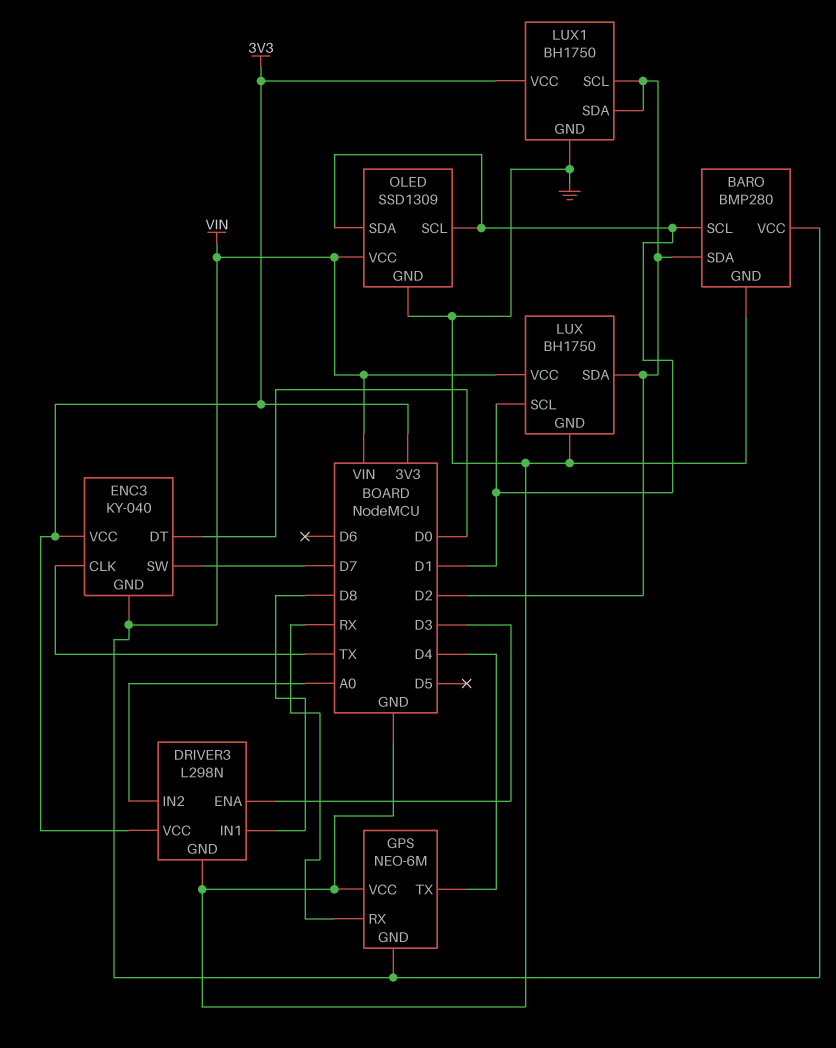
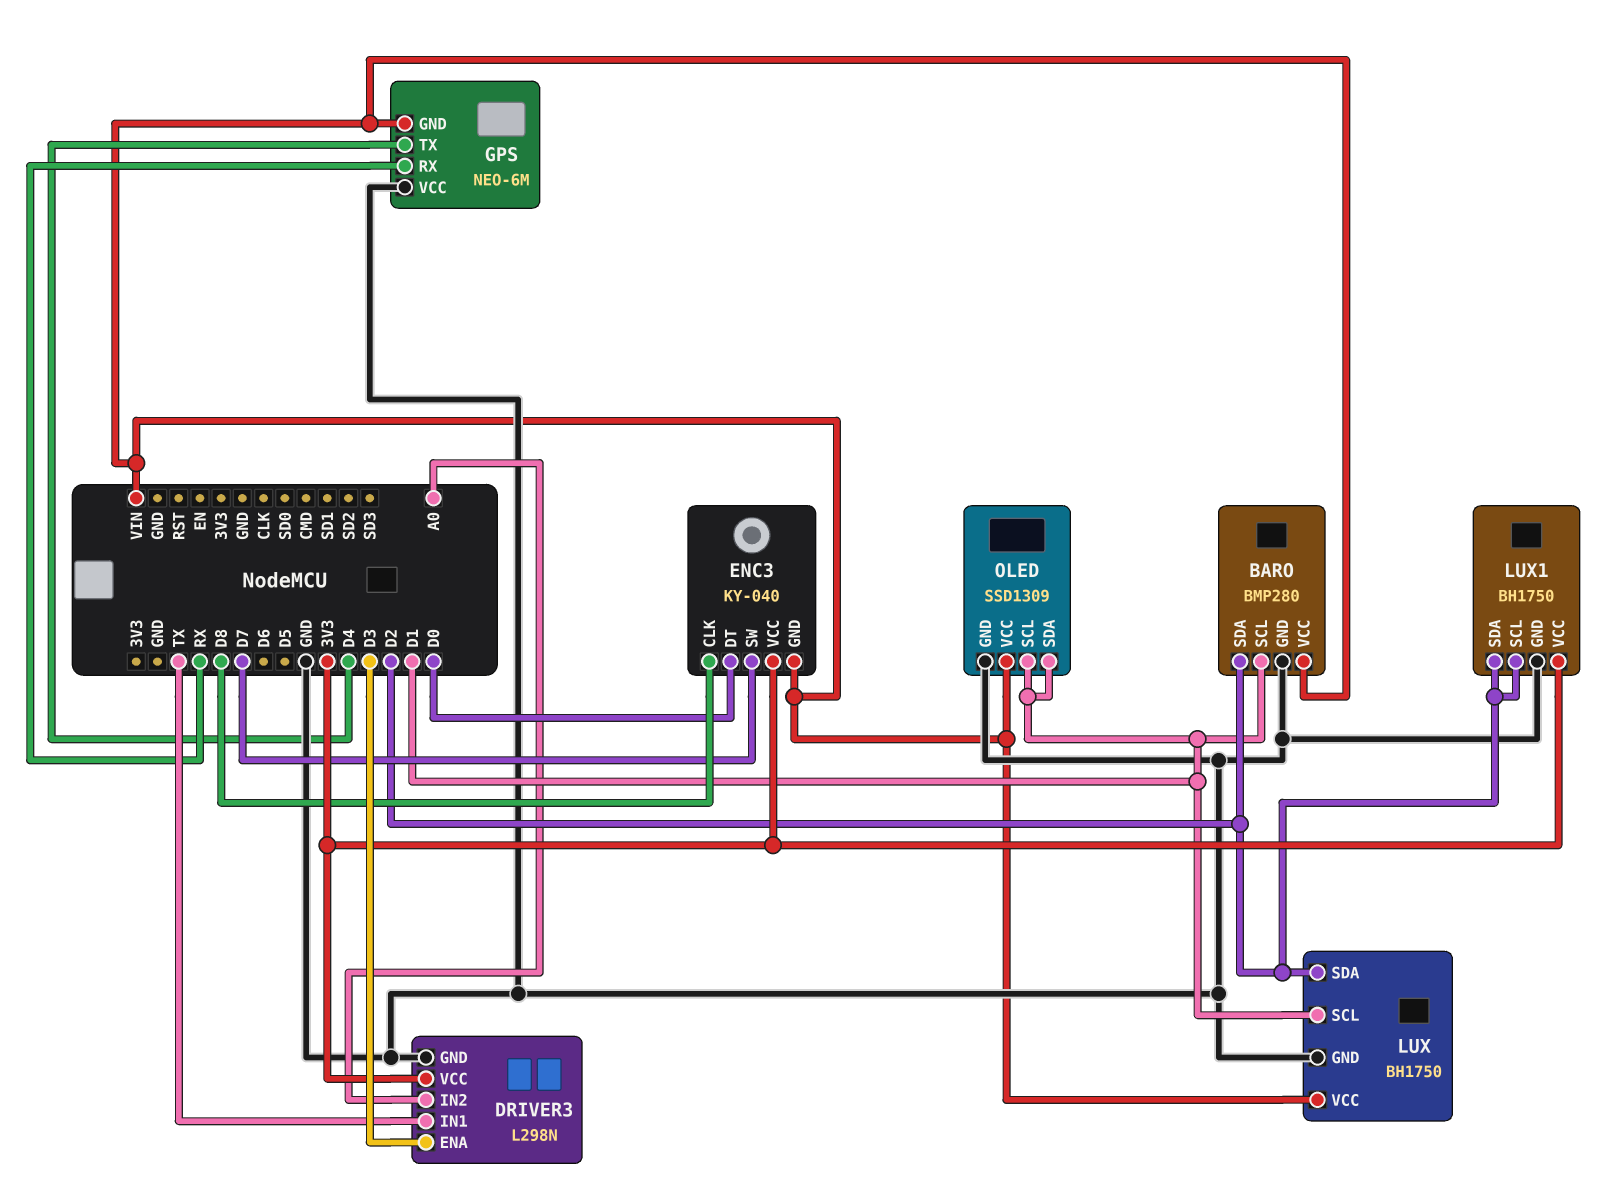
DRIVER3 pin IN1: D8 -> TX
ENC3 pin CLK: TX -> D8

